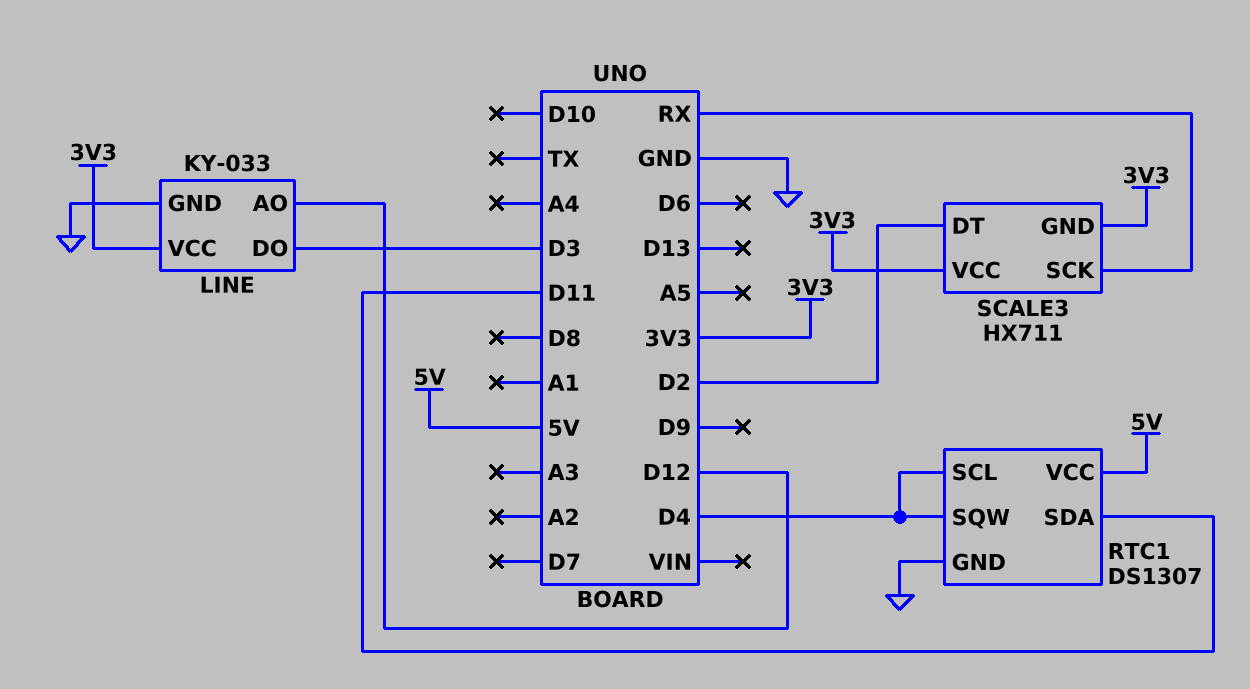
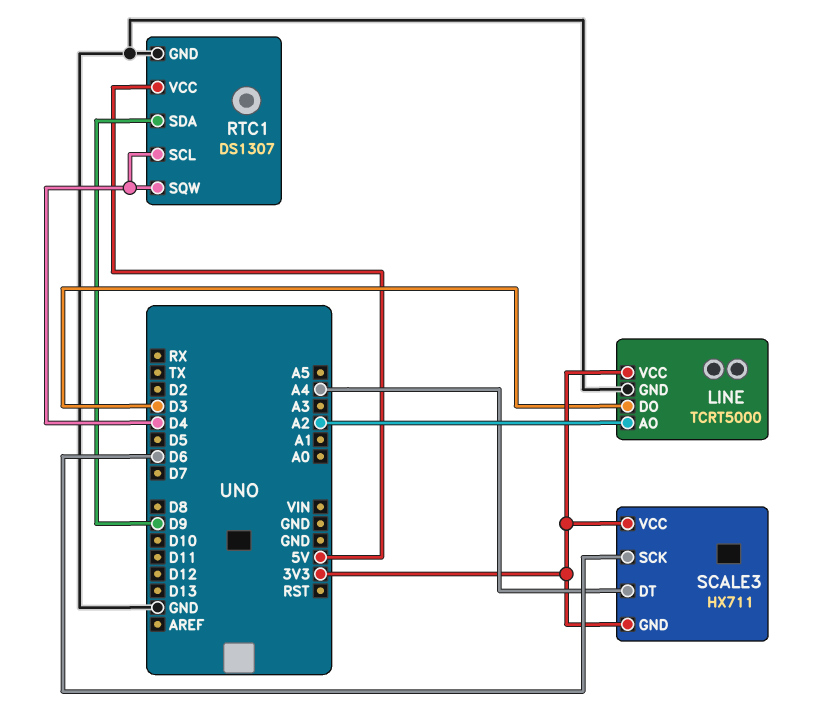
LINE: KY-033 -> TCRT5000
LINE pin AO: D12 -> A2
RTC1 pin SDA: D11 -> D9
SCALE3 pin DT: D2 -> A4
SCALE3 pin SCK: RX -> D6

